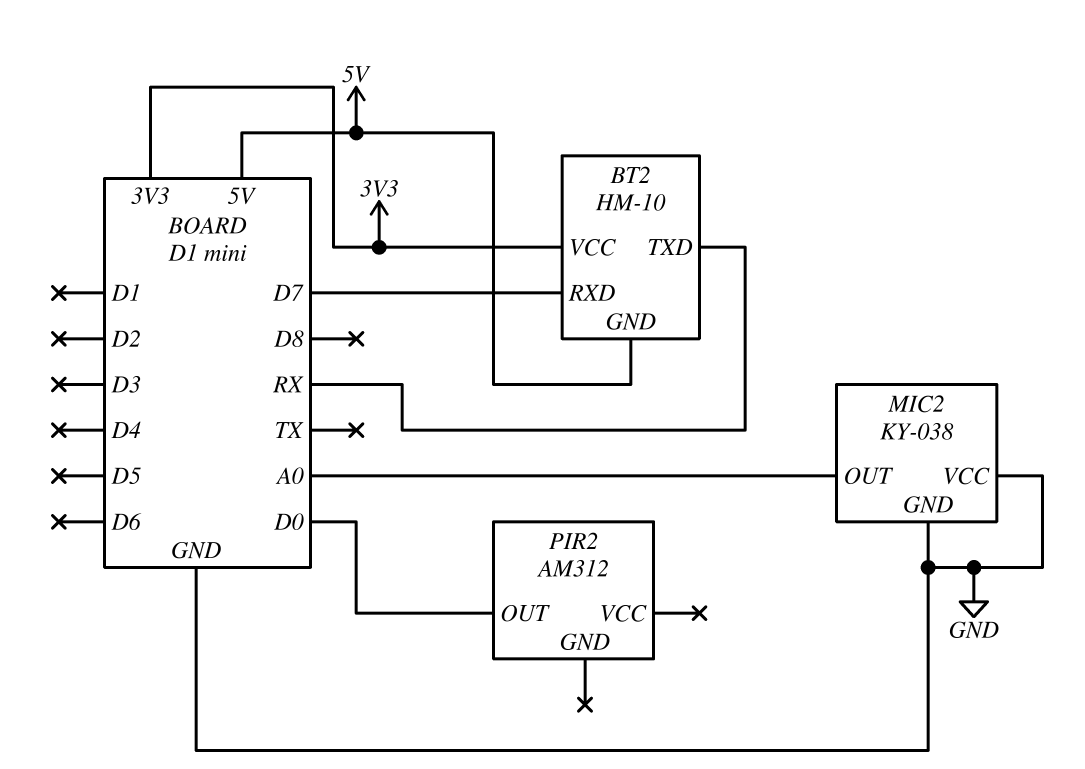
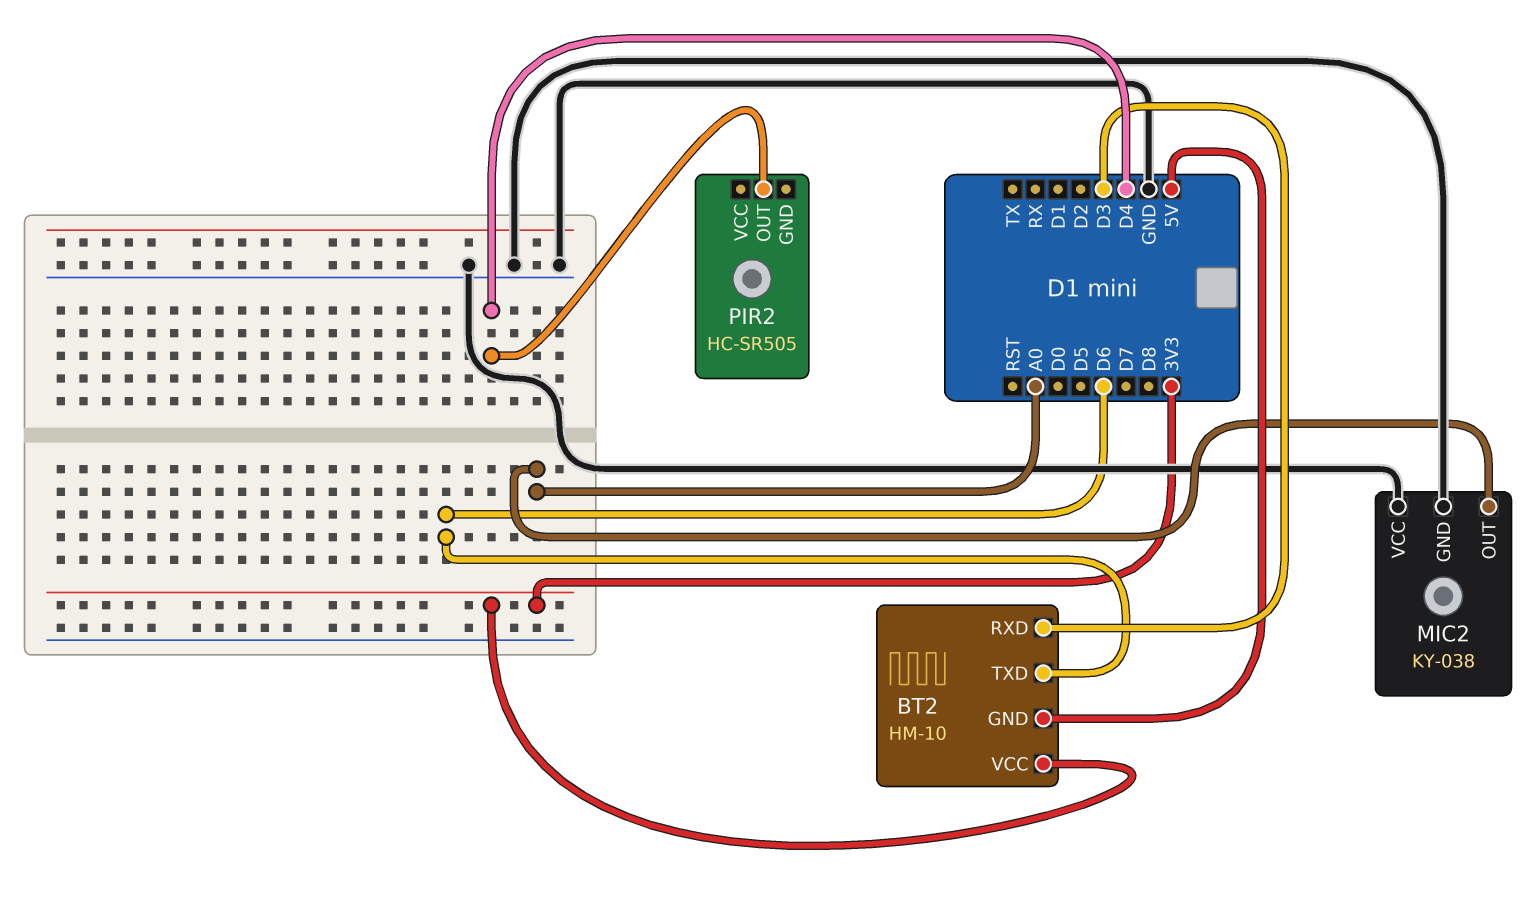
BT2 pin RXD: D7 -> D3
BT2 pin TXD: RX -> D6
PIR2: AM312 -> HC-SR505
PIR2 pin OUT: D0 -> D4

